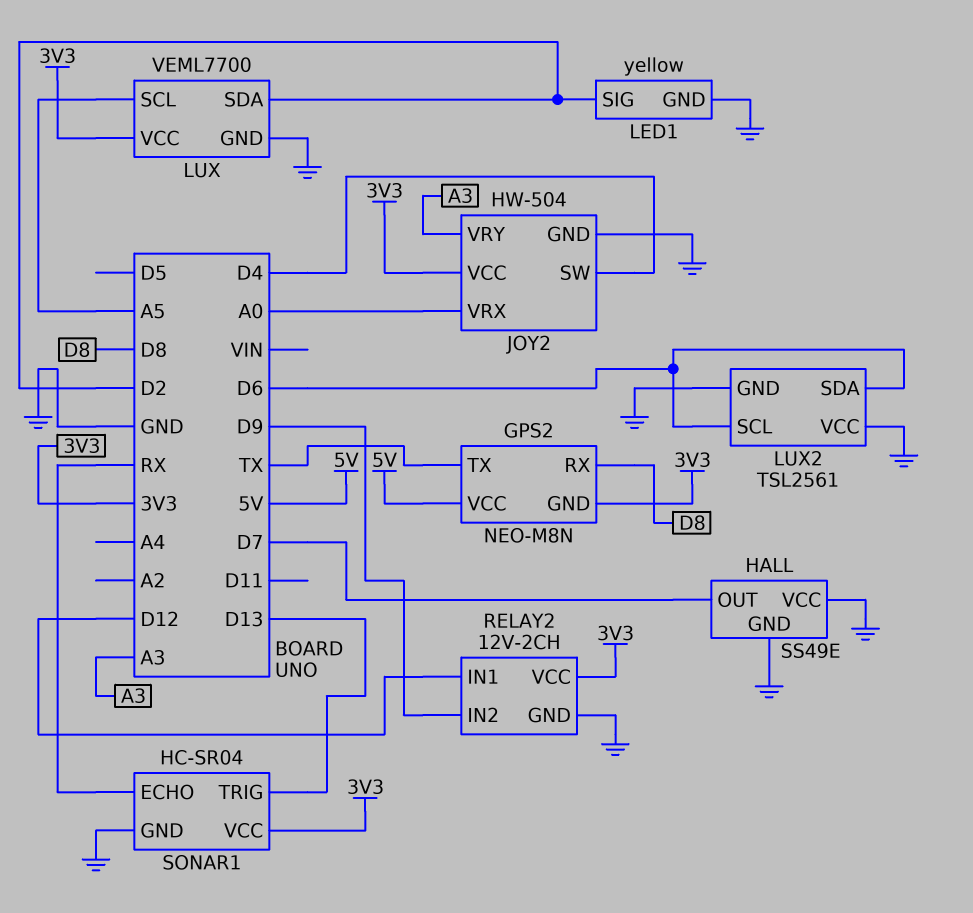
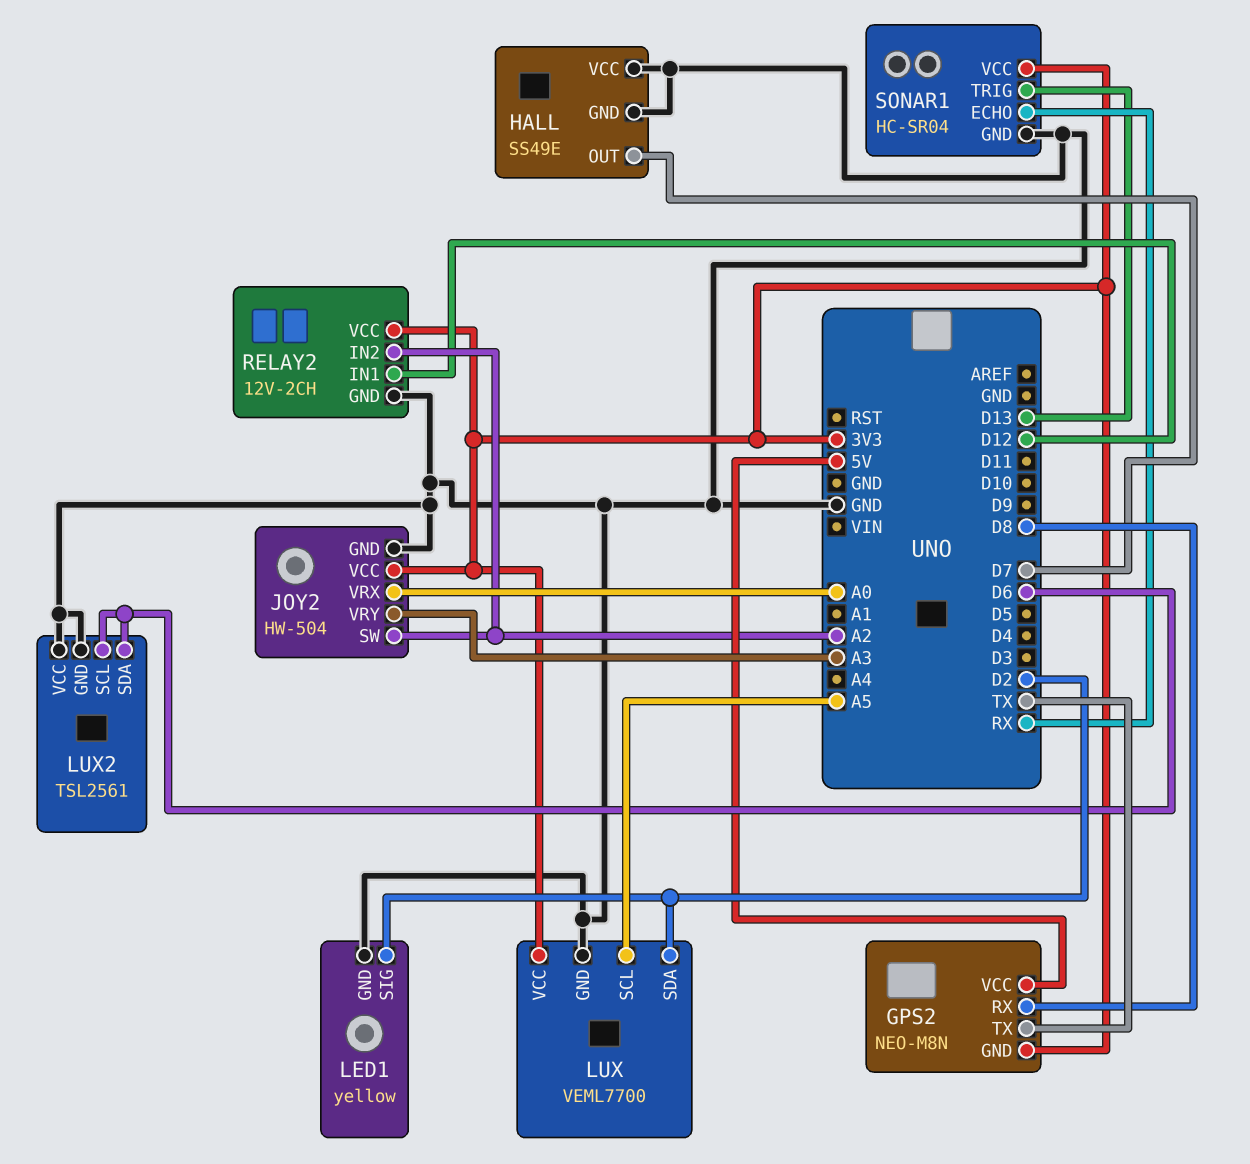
JOY2 pin SW: D4 -> A2
RELAY2 pin IN2: D9 -> A2

